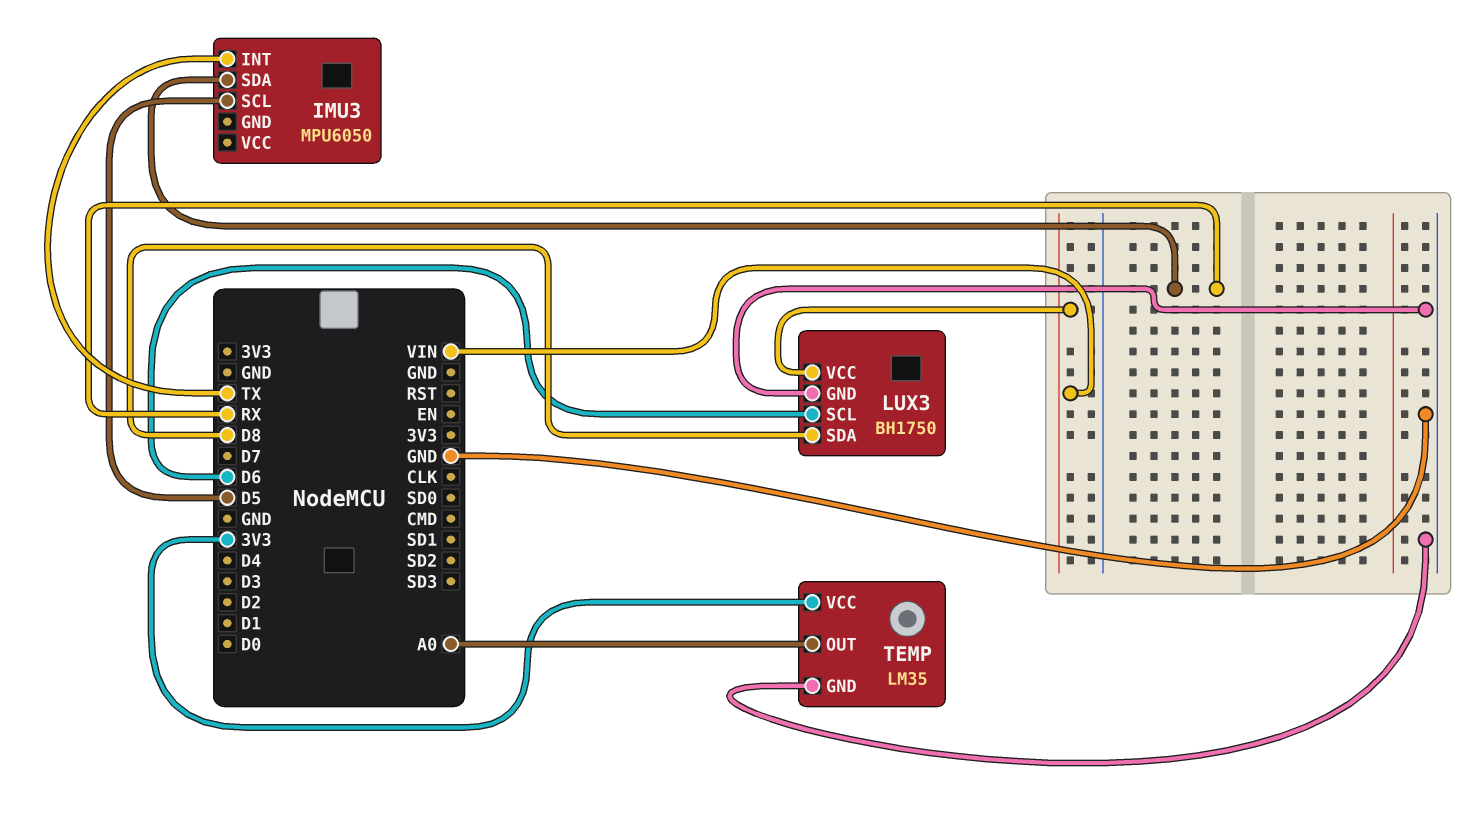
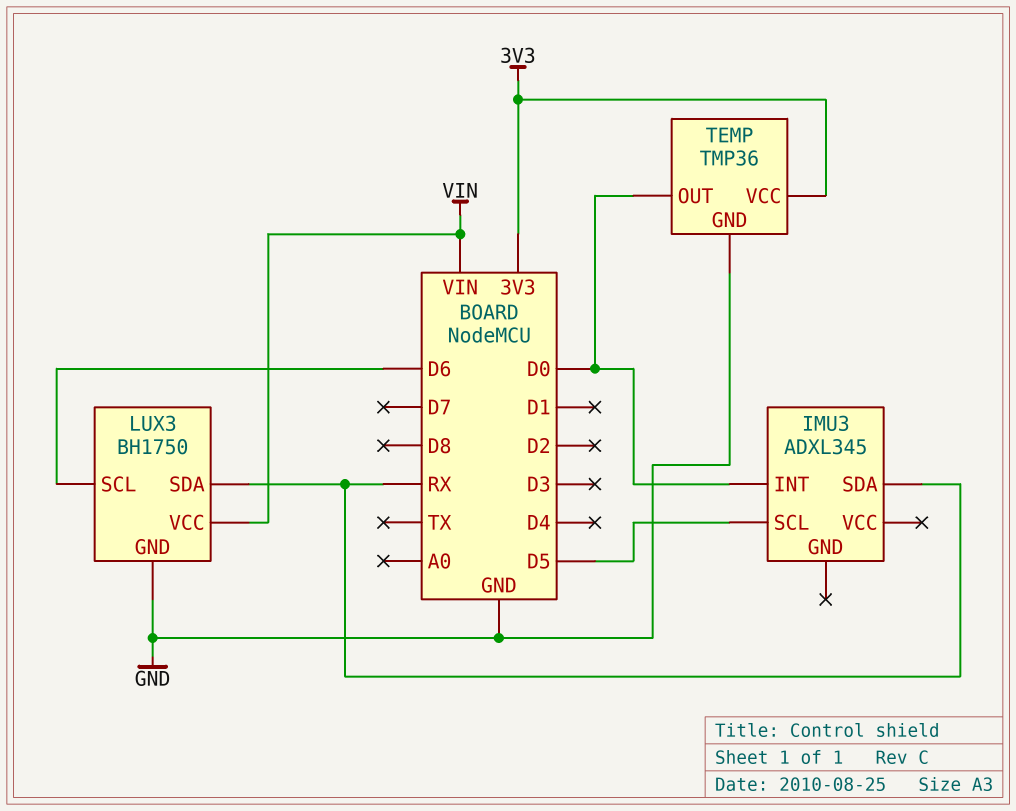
IMU3: MPU6050 -> ADXL345
IMU3 pin INT: TX -> D0
LUX3 pin SDA: D8 -> RX
TEMP: LM35 -> TMP36
TEMP pin OUT: A0 -> D0

